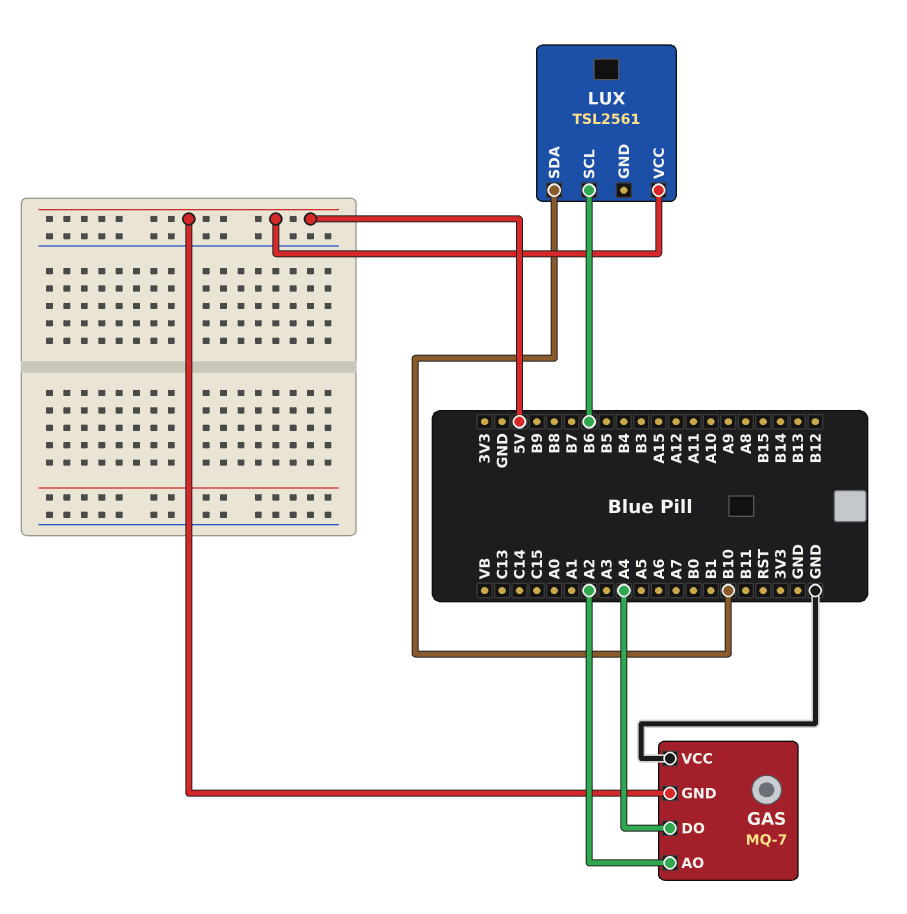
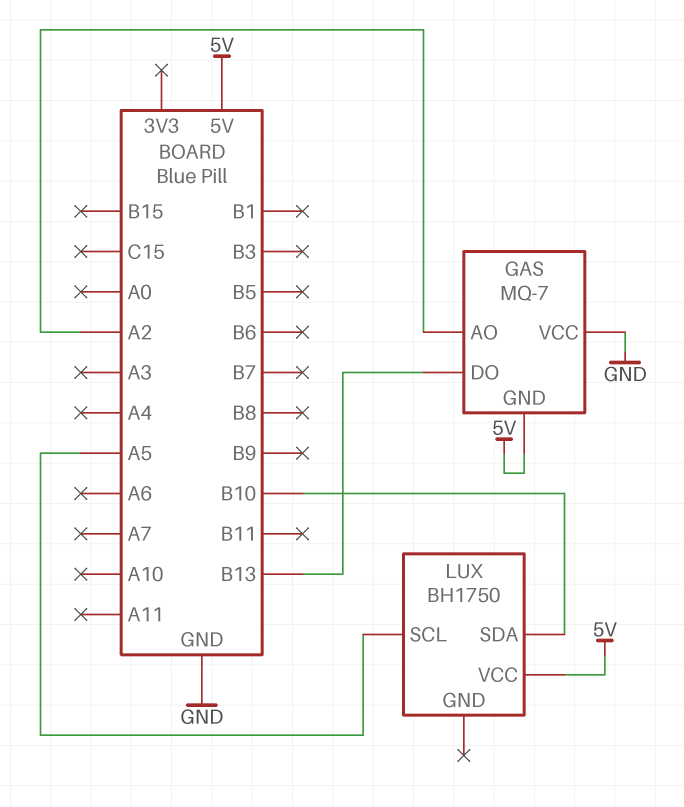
GAS pin DO: A4 -> B13
LUX: TSL2561 -> BH1750
LUX pin SCL: B6 -> A5

